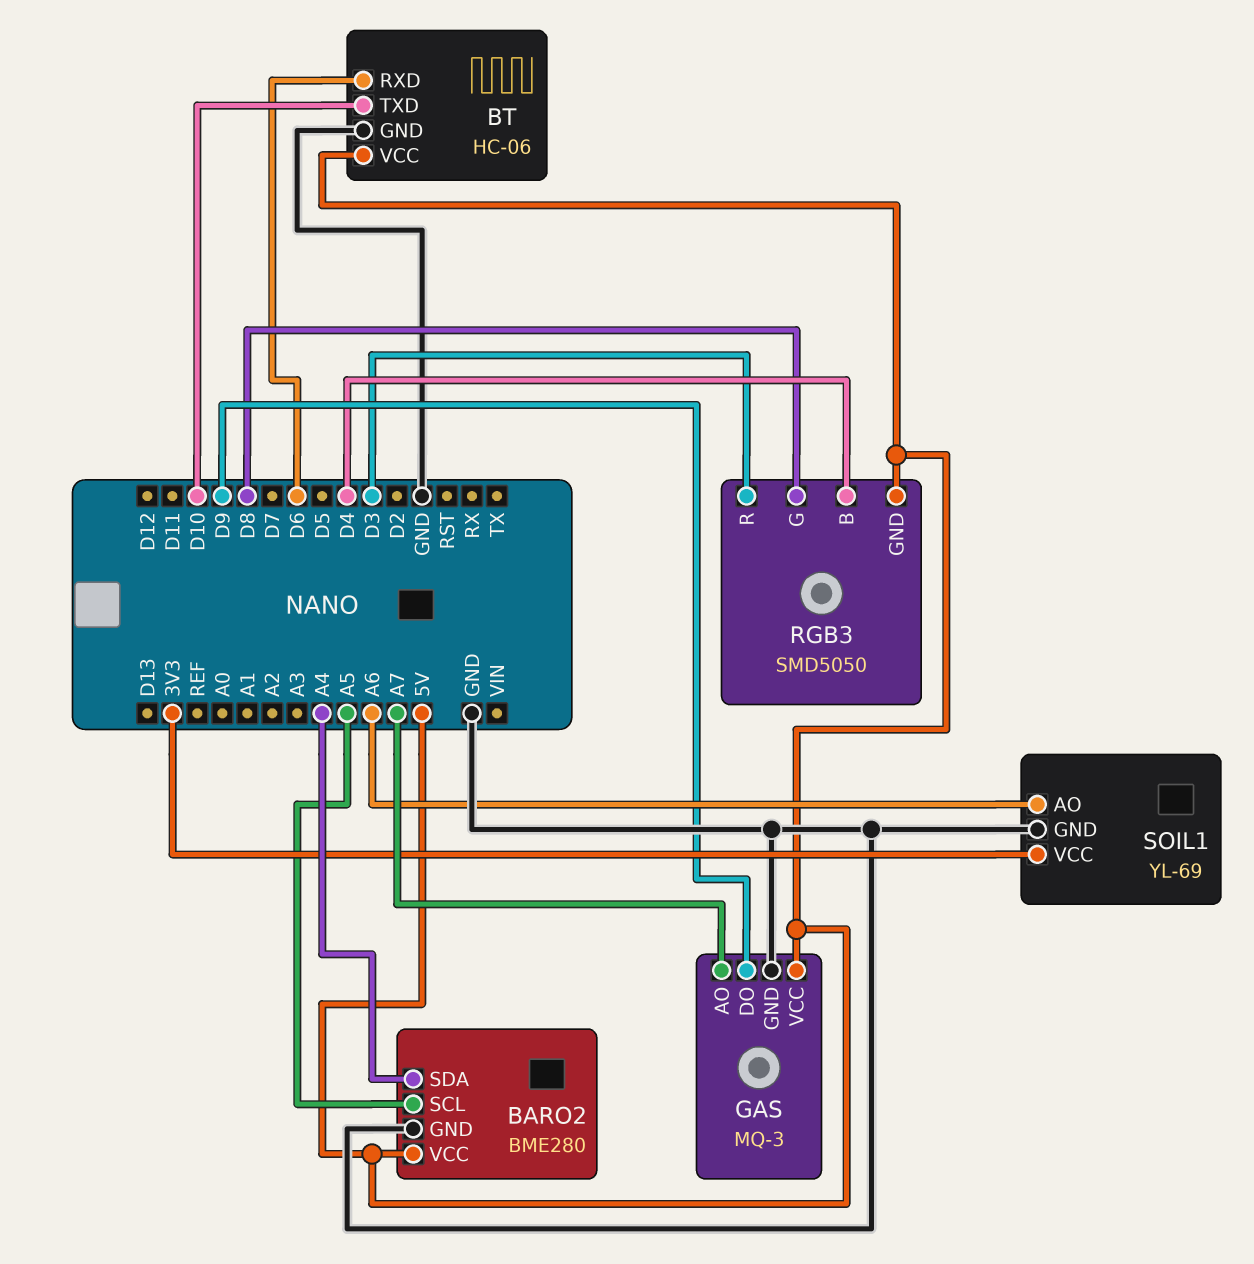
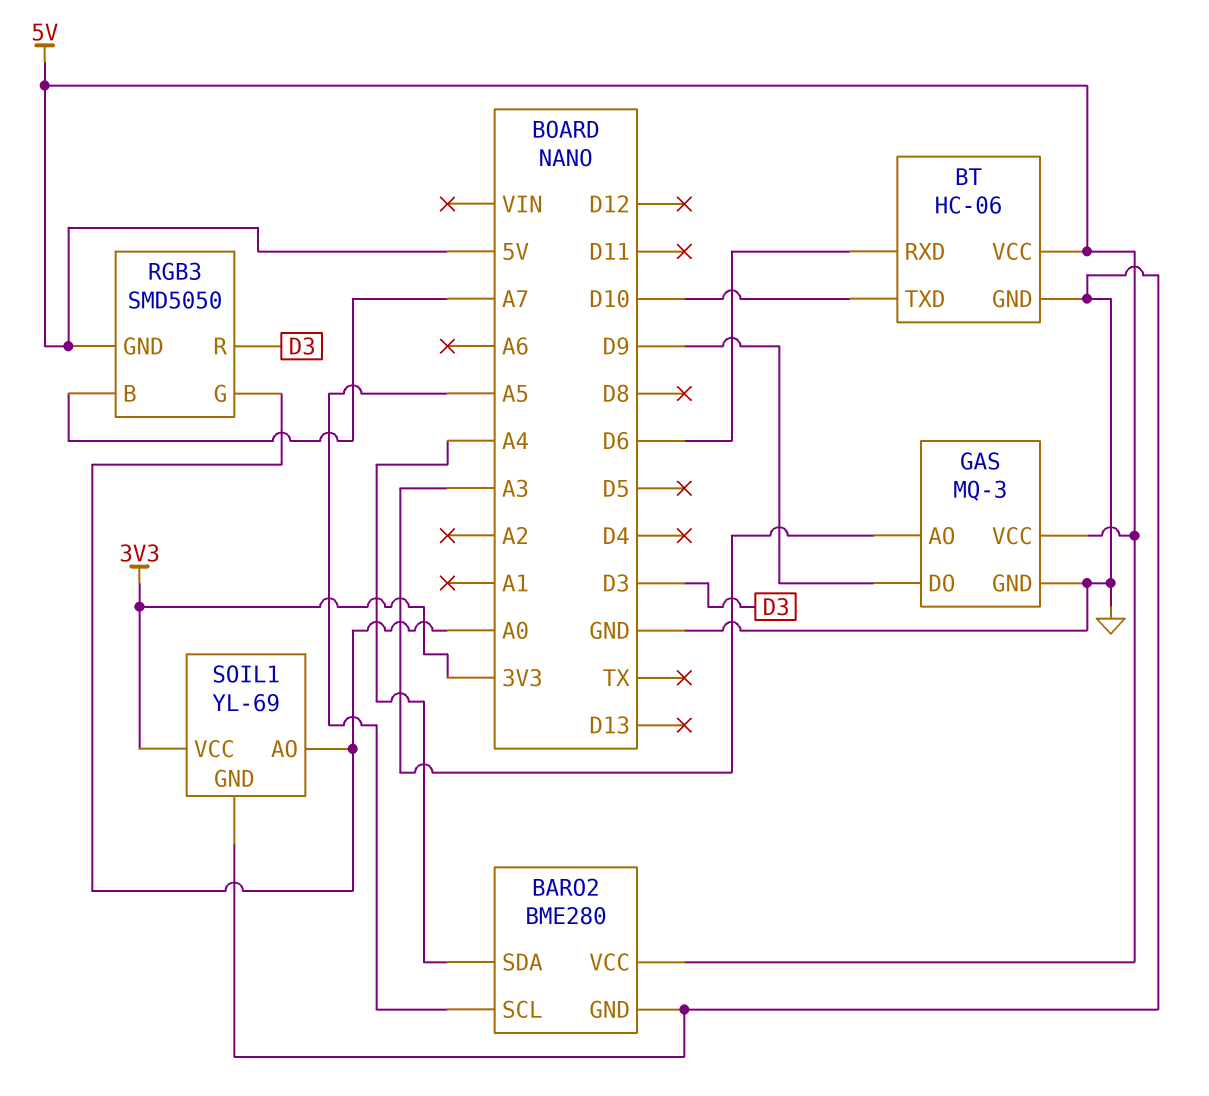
GAS pin AO: A7 -> A3
RGB3 pin B: D4 -> A7
RGB3 pin G: D8 -> A0
SOIL1 pin AO: A6 -> A0

